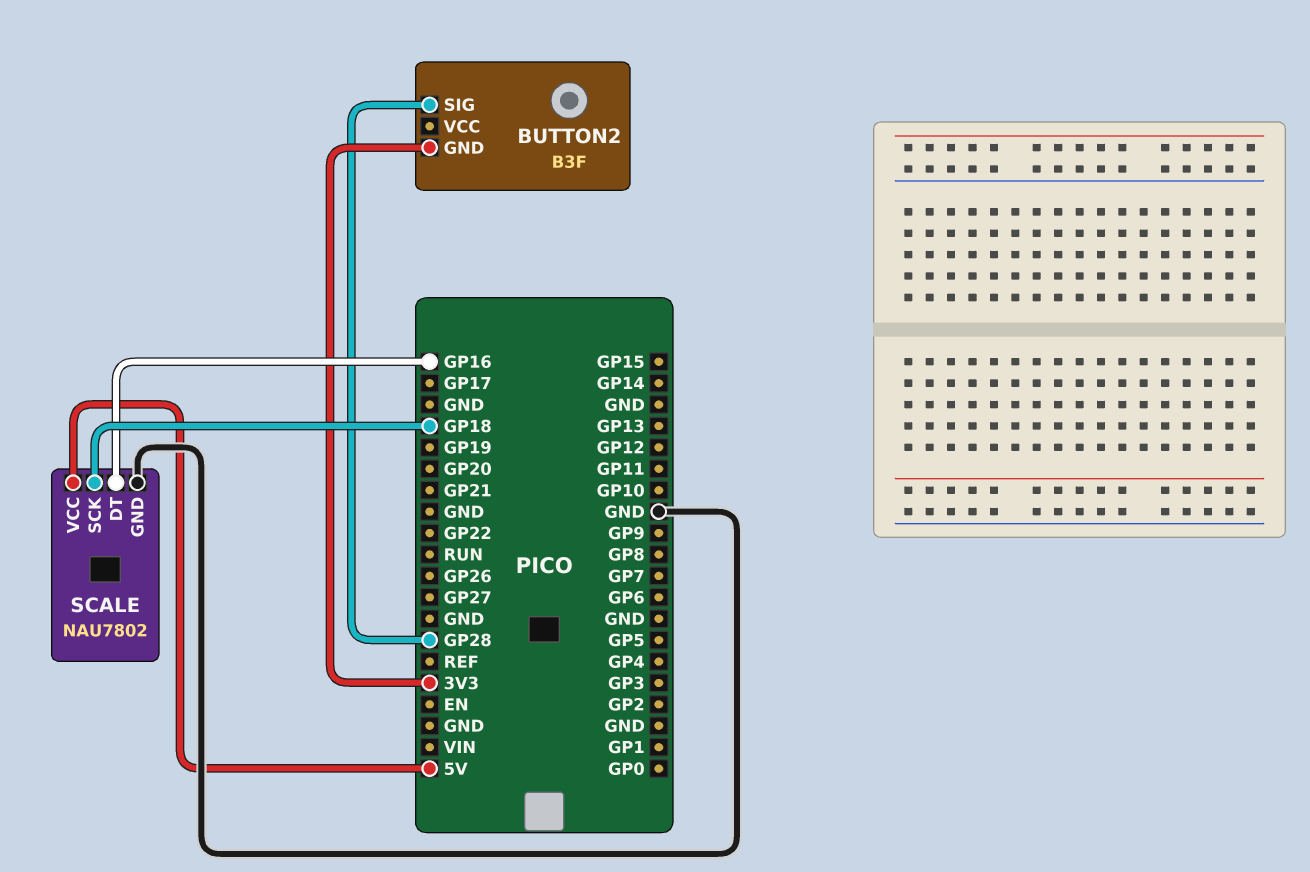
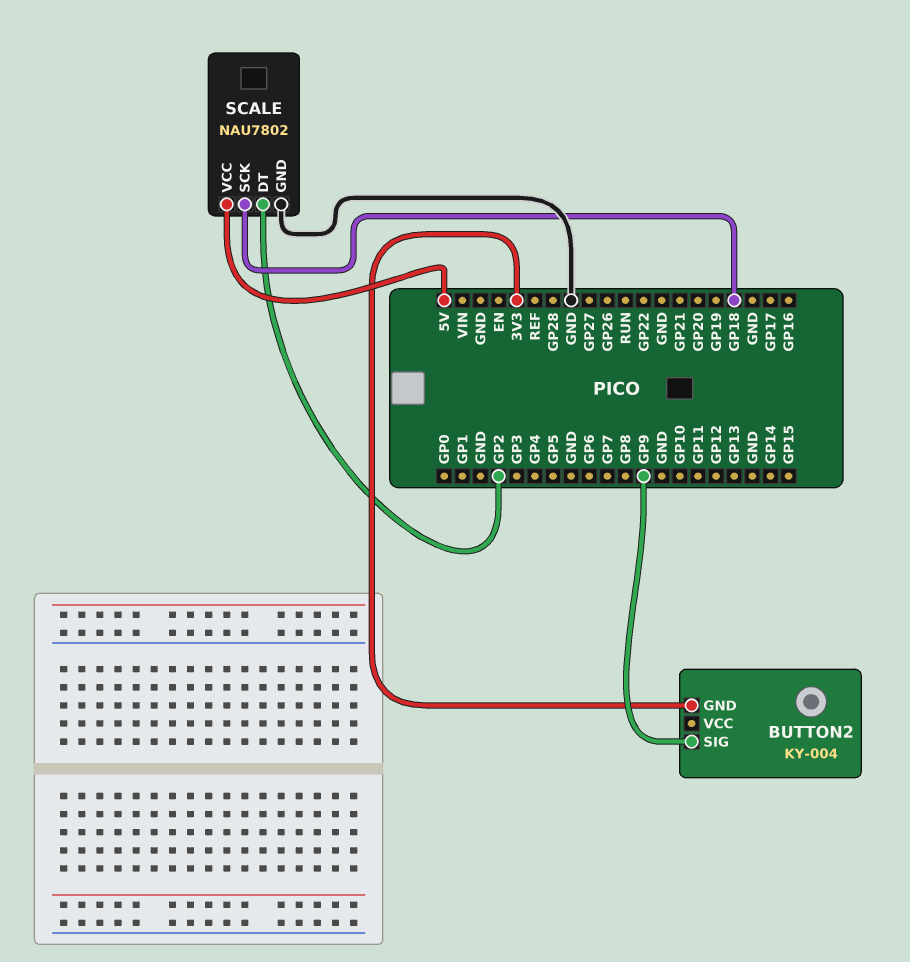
BUTTON2: B3F -> KY-004
BUTTON2 pin SIG: GP28 -> GP9
SCALE pin DT: GP16 -> GP2

